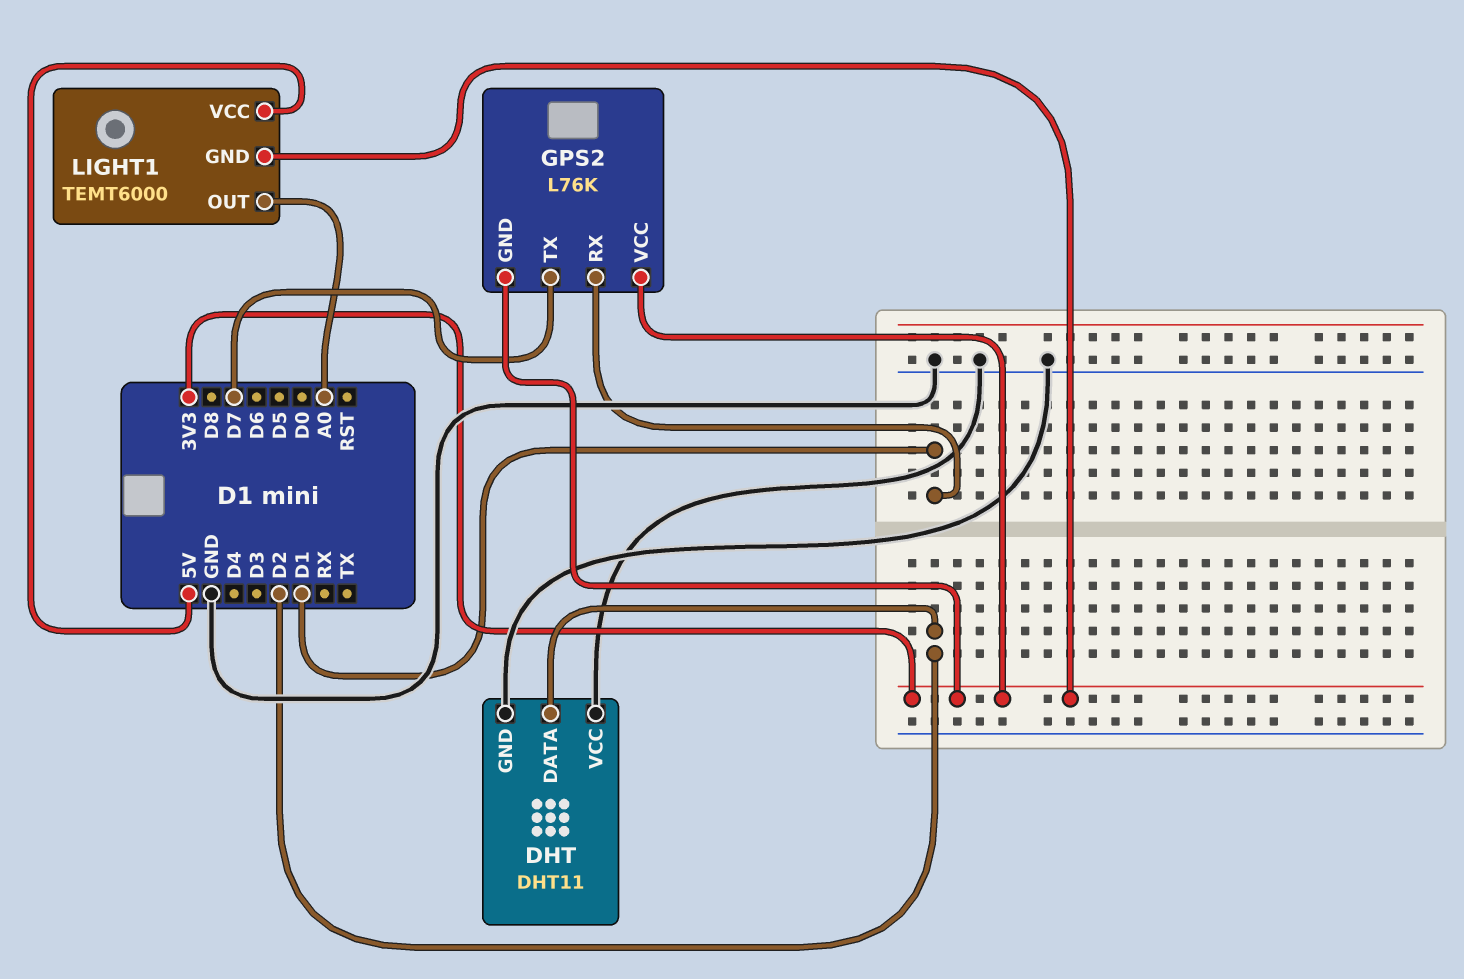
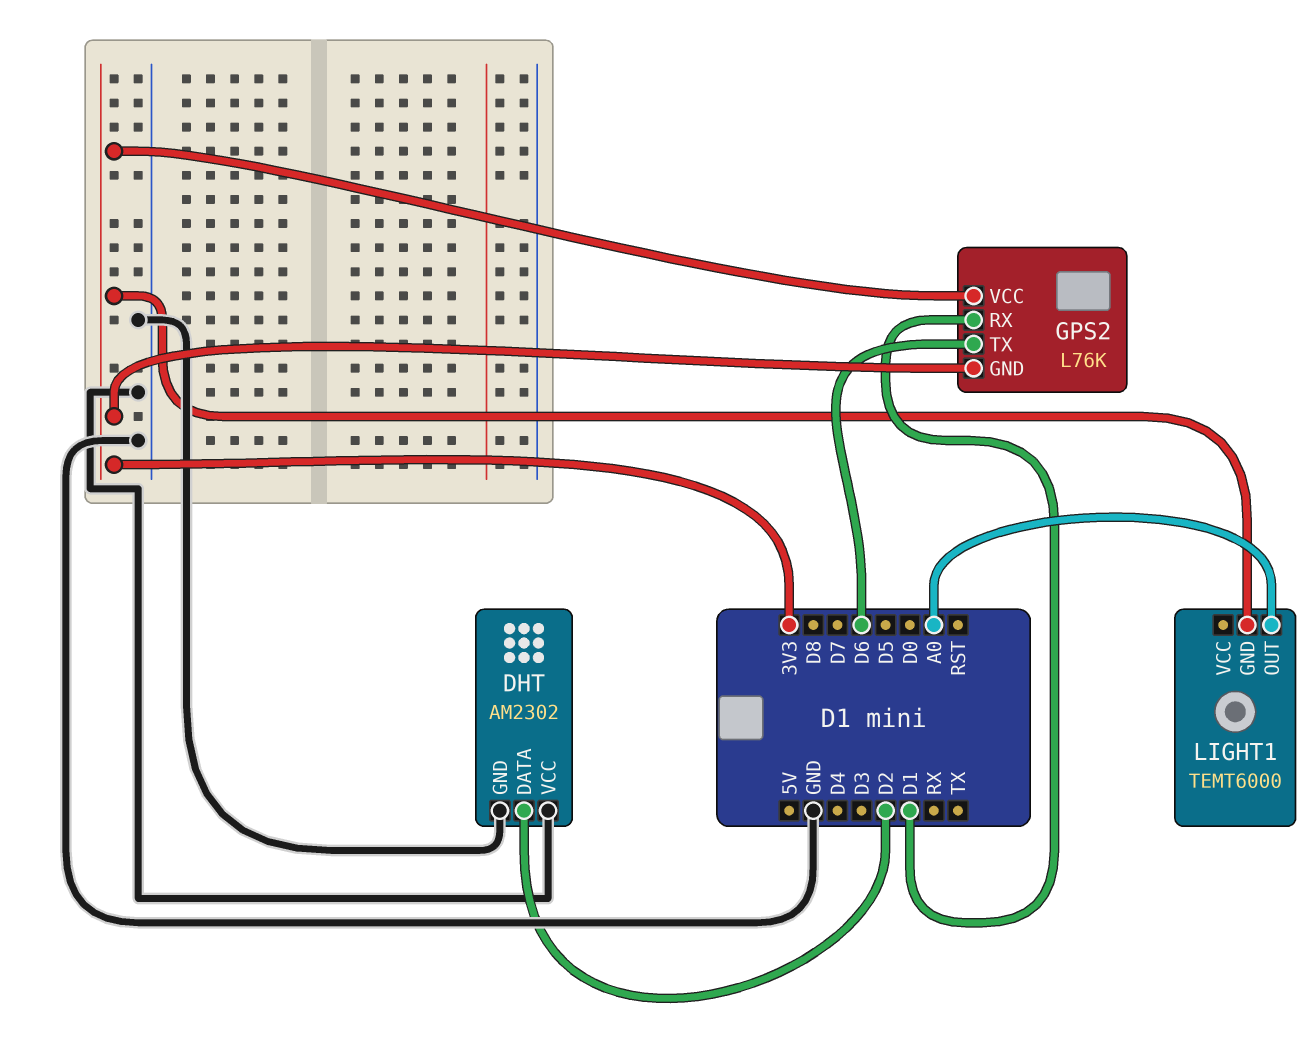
DHT: DHT11 -> AM2302
GPS2 pin TX: D7 -> D6
LIGHT1 pin VCC: 5V -> none

